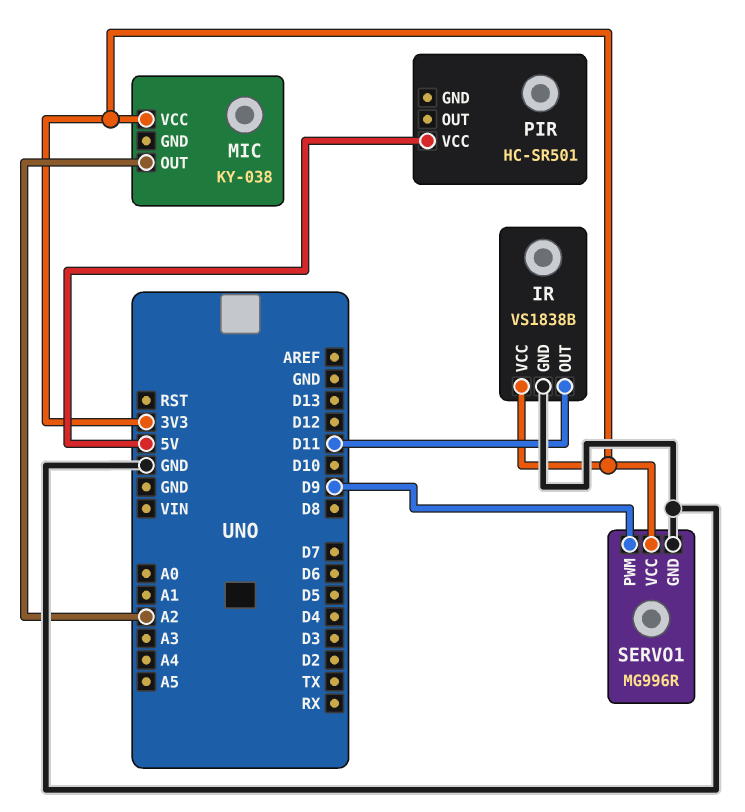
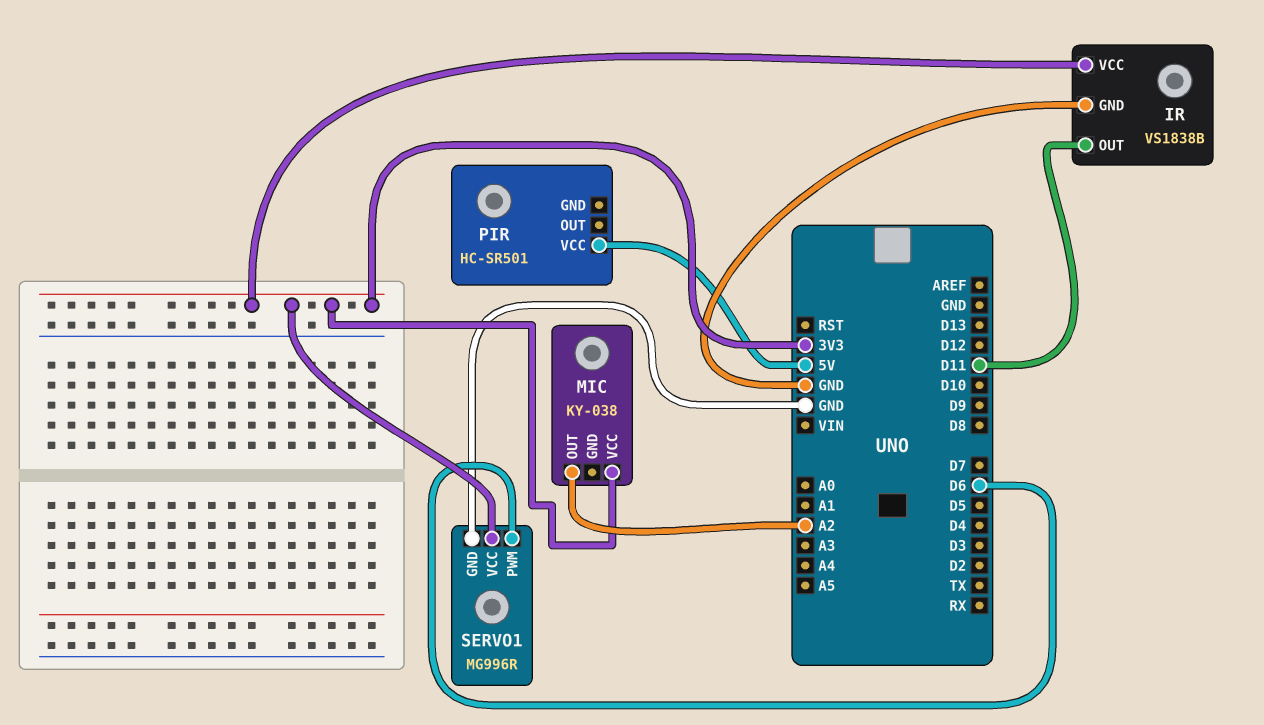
SERVO1 pin PWM: D9 -> D6

